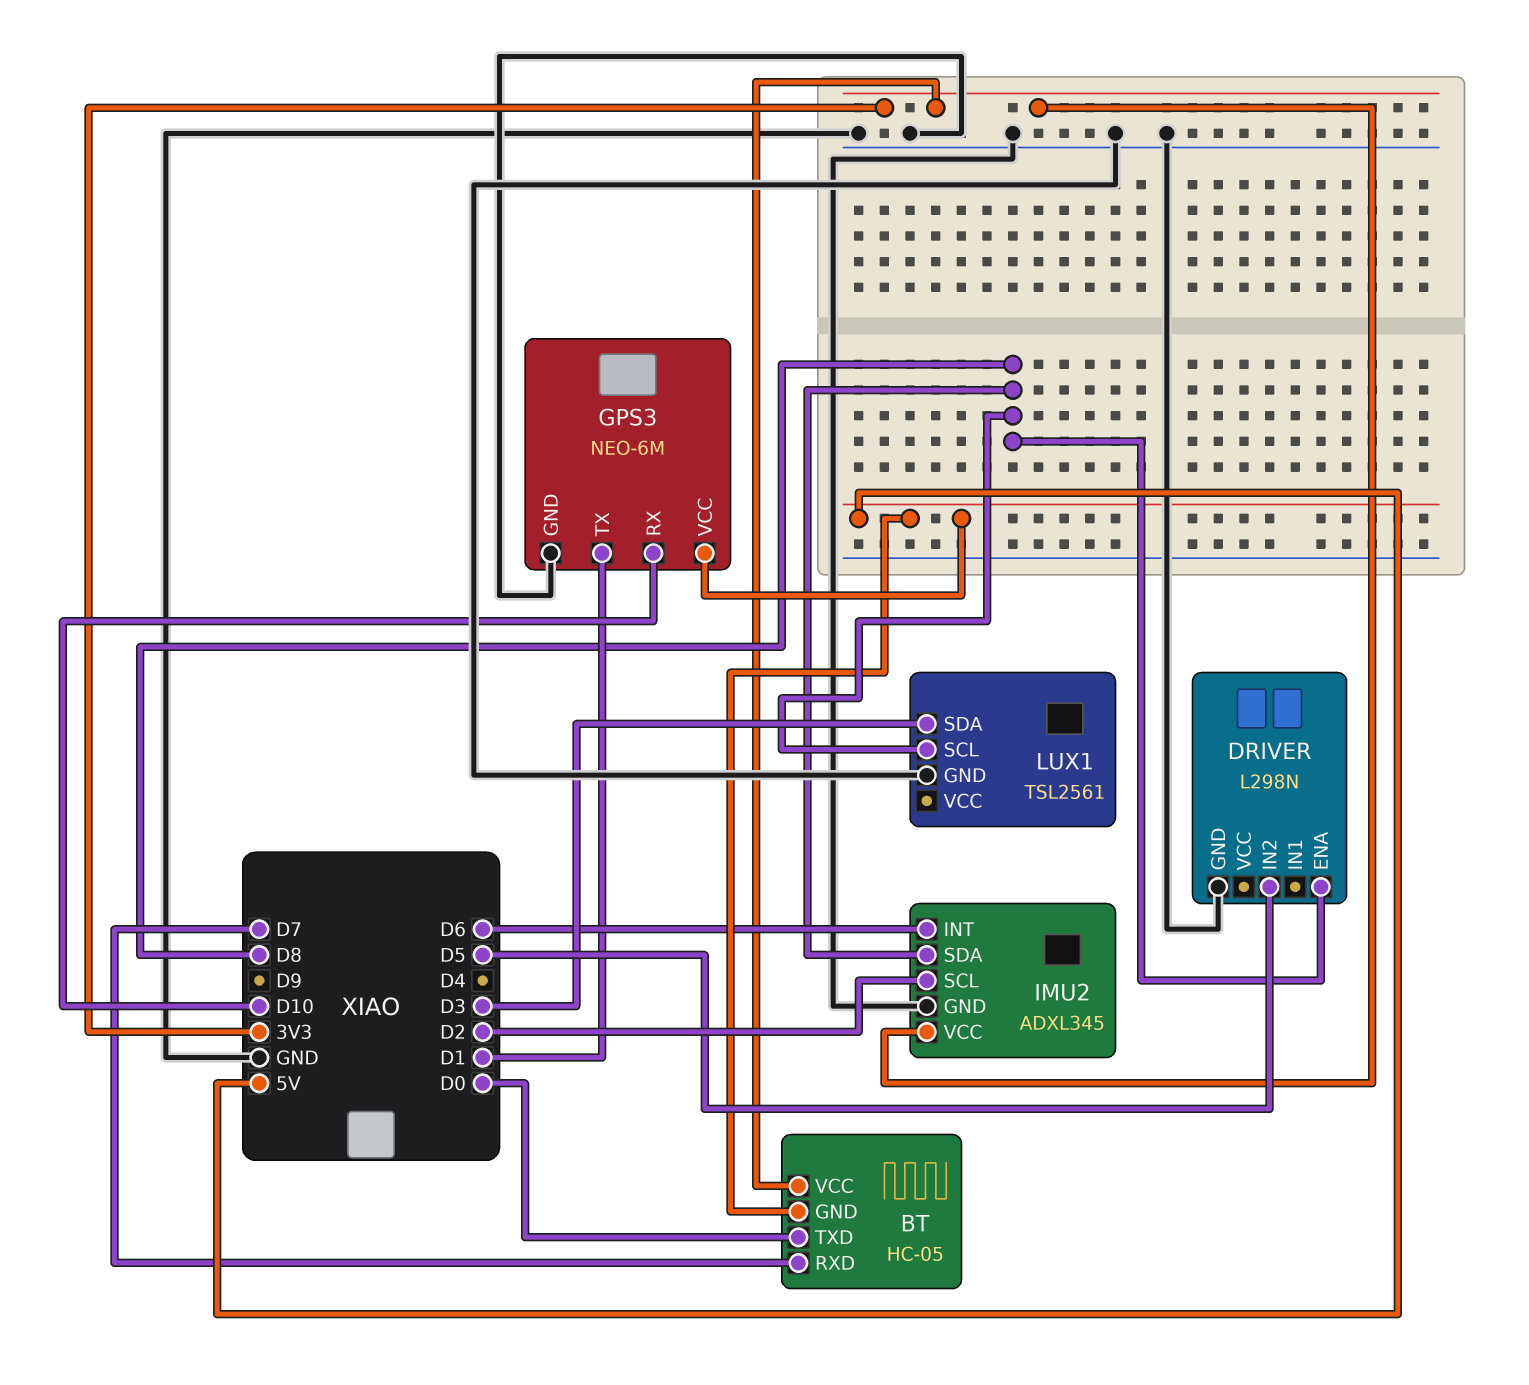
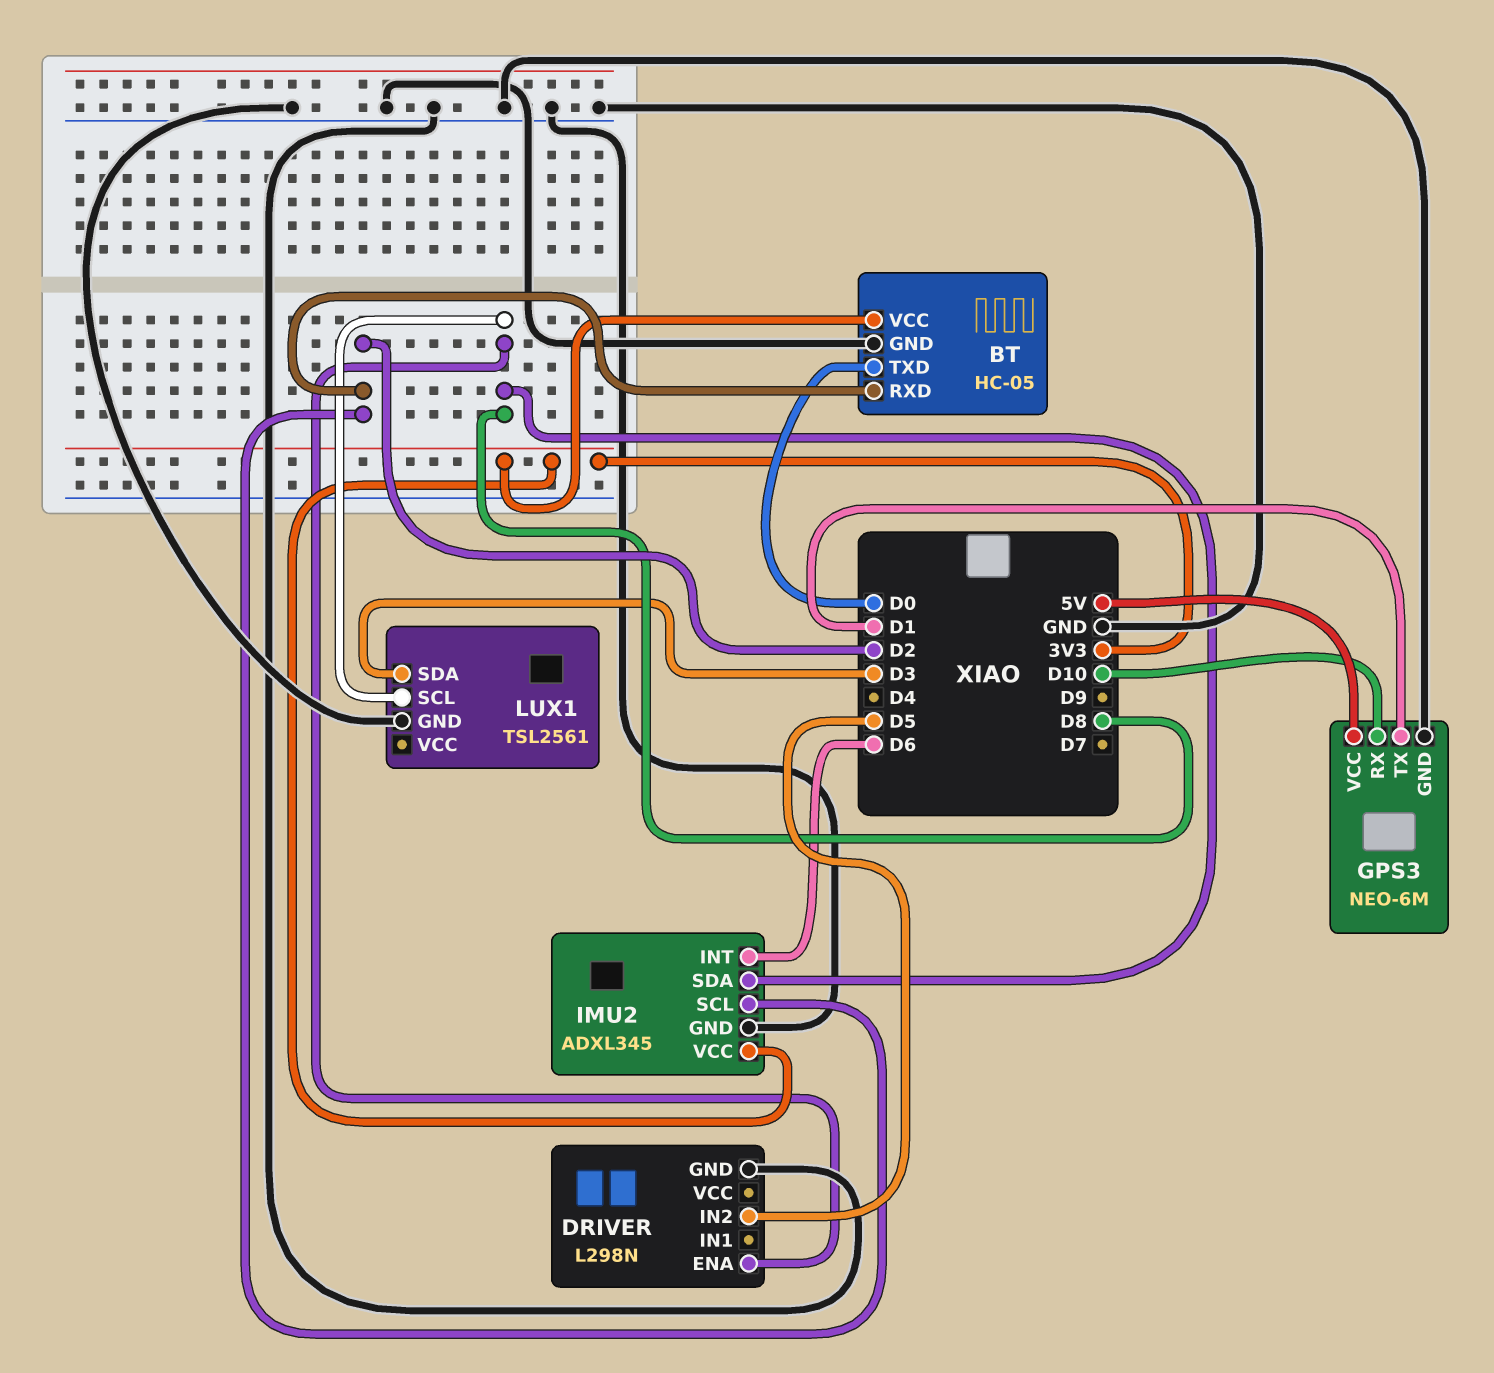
BT pin GND: 5V -> GND
BT pin RXD: D7 -> D2

